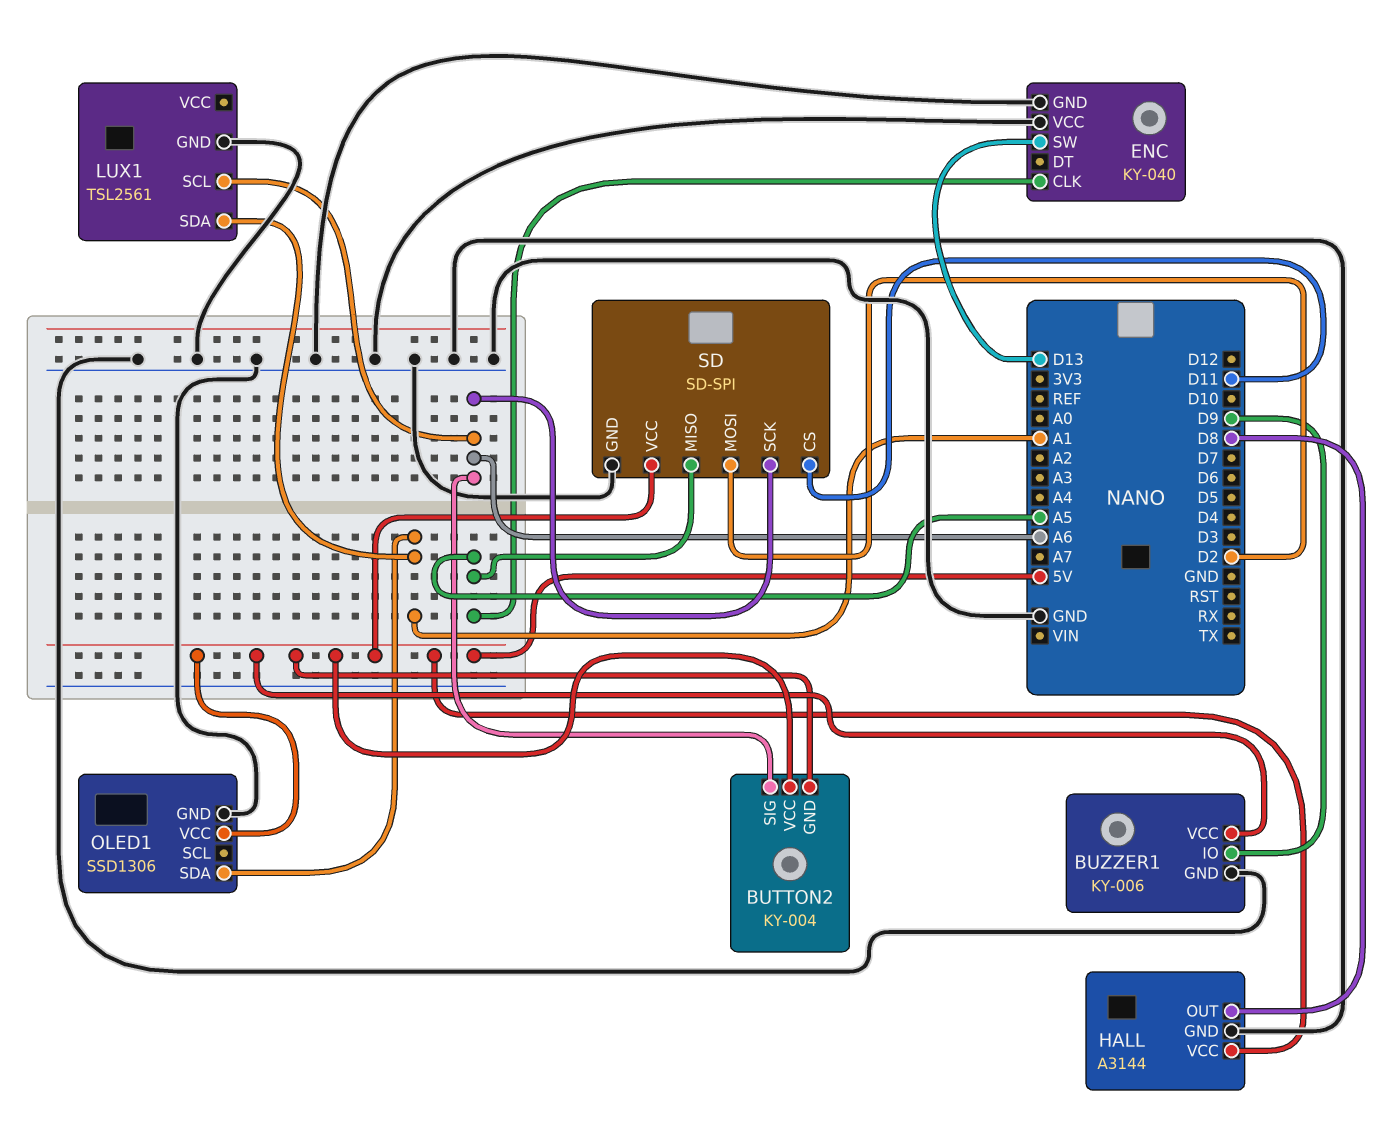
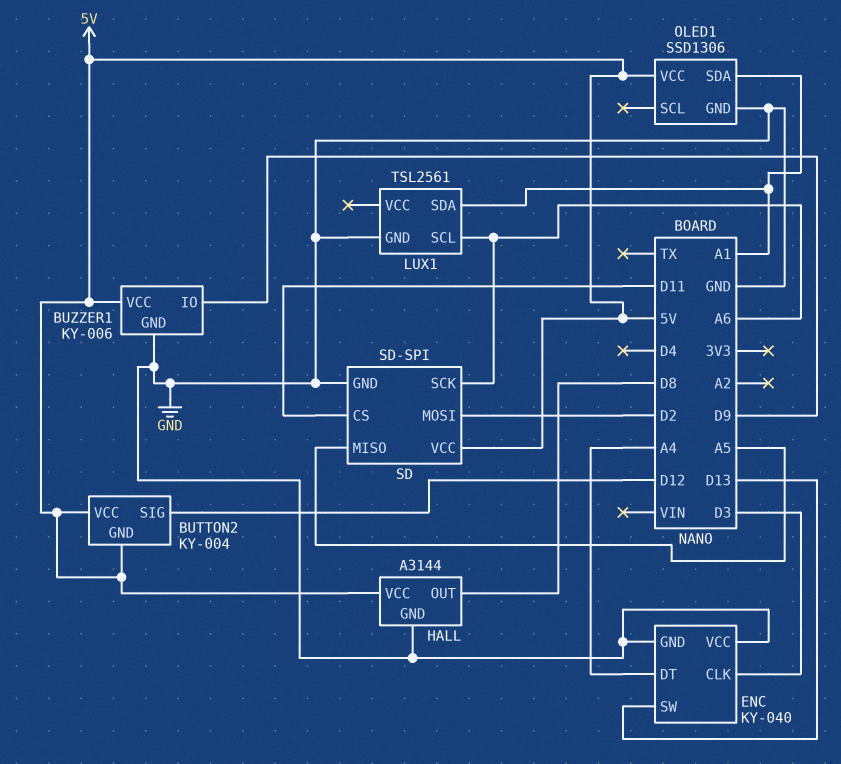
BUTTON2 pin SIG: A6 -> D12
ENC pin CLK: A5 -> D3
ENC pin DT: none -> A4

